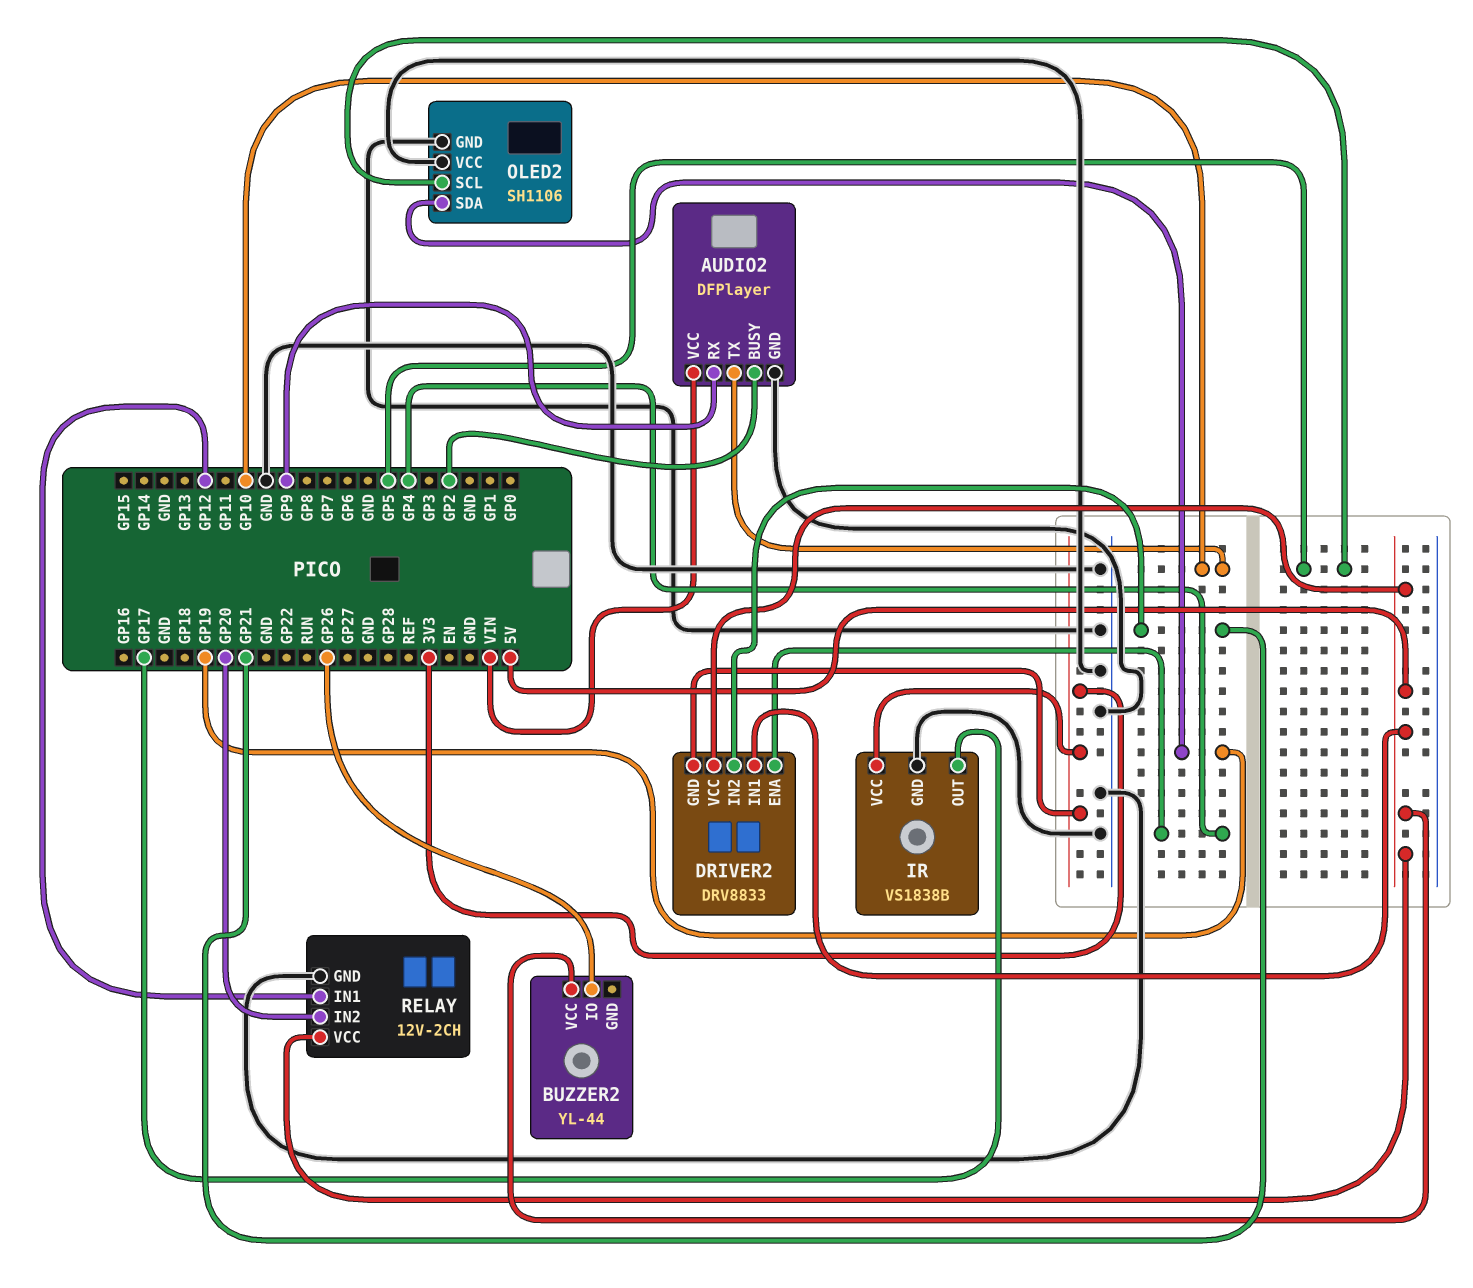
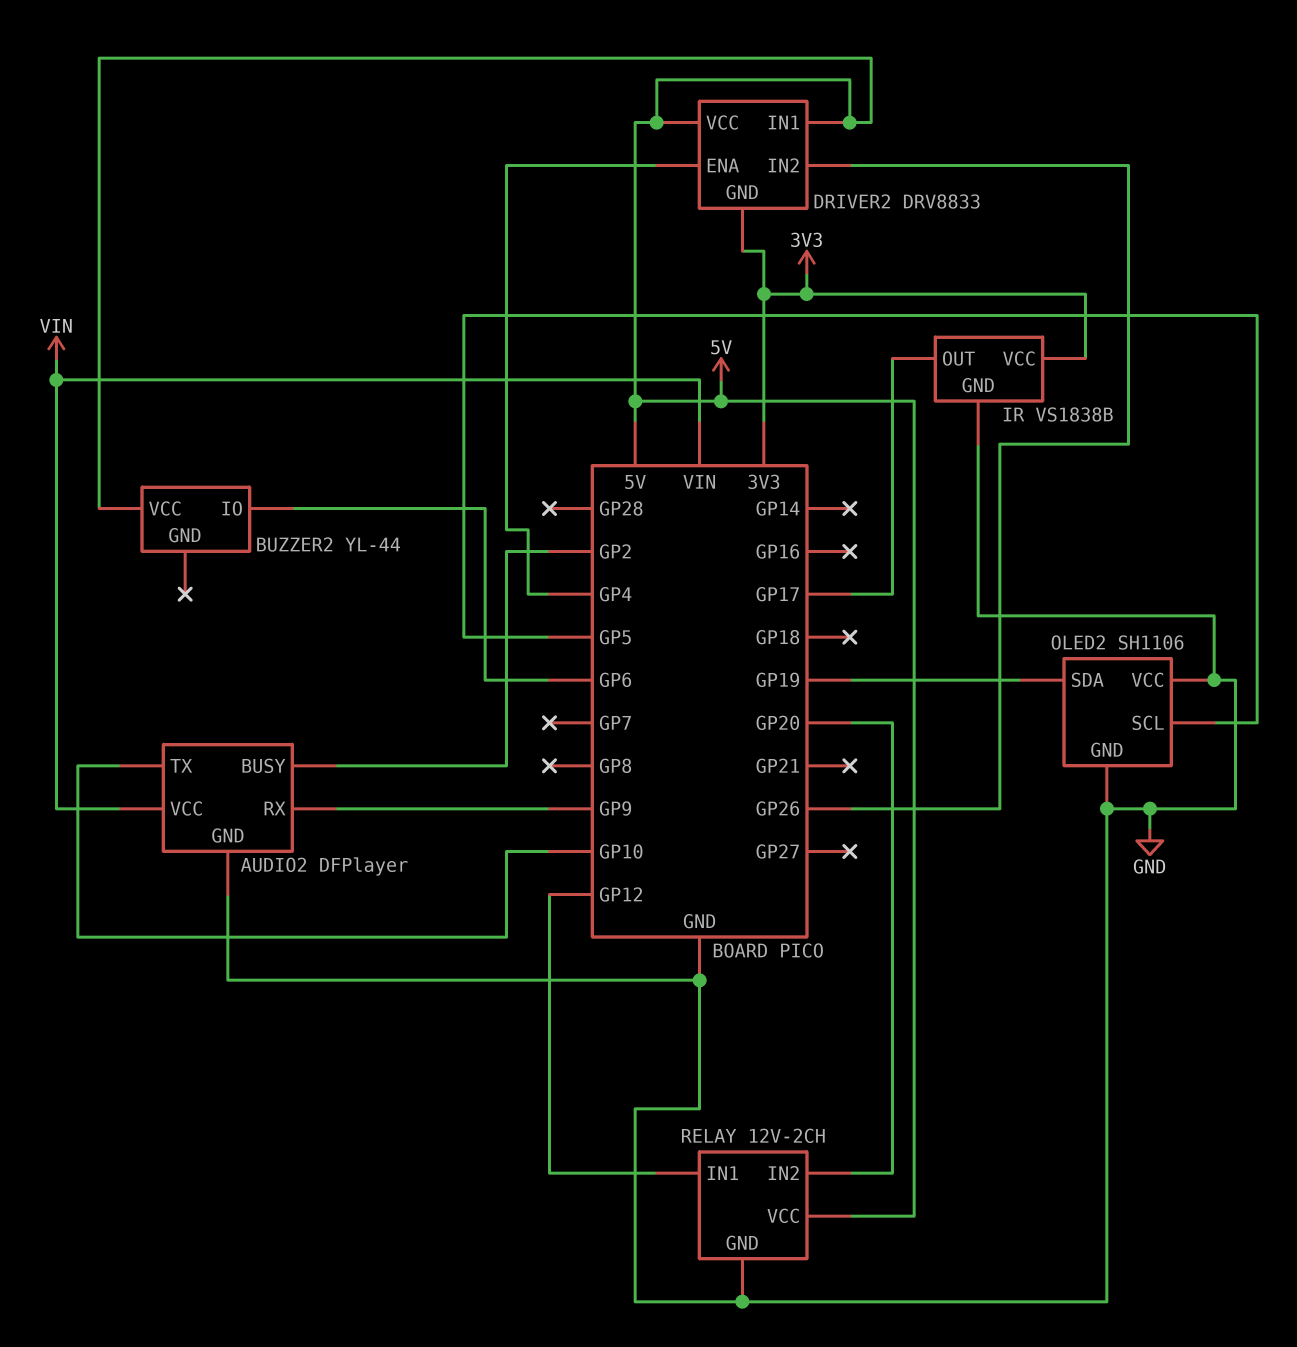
BUZZER2 pin IO: GP26 -> GP6
DRIVER2 pin IN2: GP21 -> GP26

